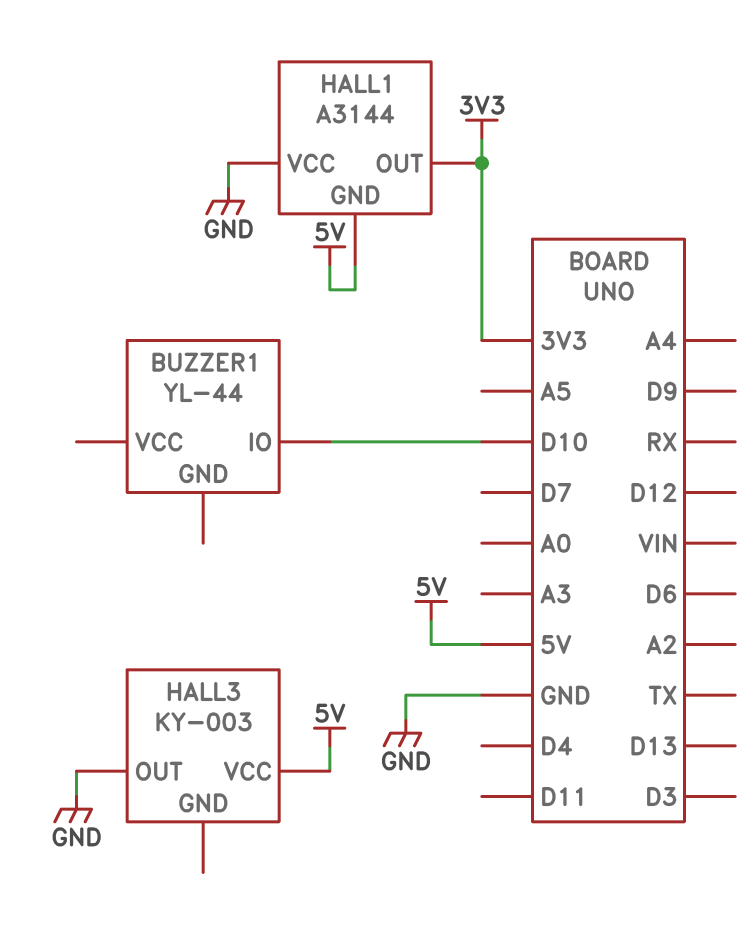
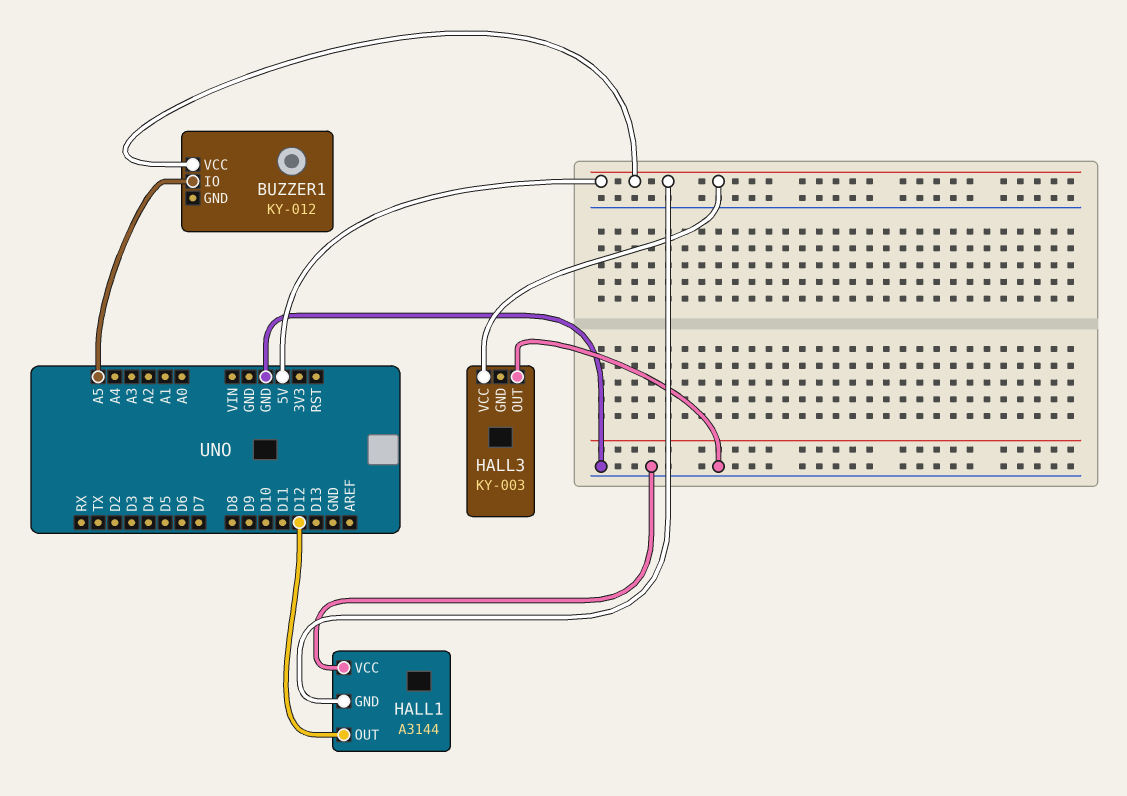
BUZZER1: YL-44 -> KY-012
BUZZER1 pin IO: D10 -> A5
BUZZER1 pin VCC: none -> 5V
HALL1 pin OUT: 3V3 -> D12

